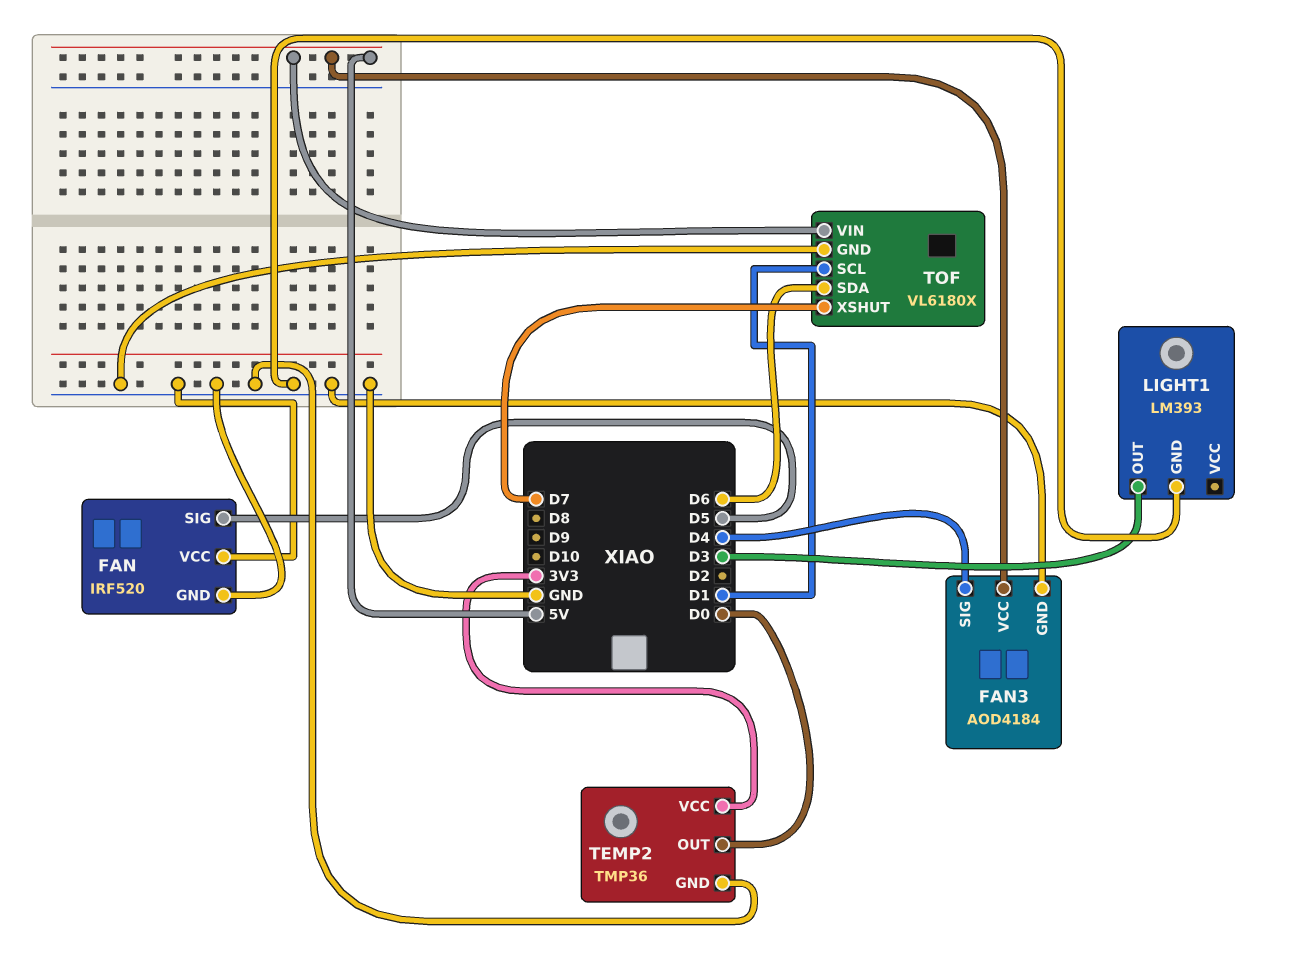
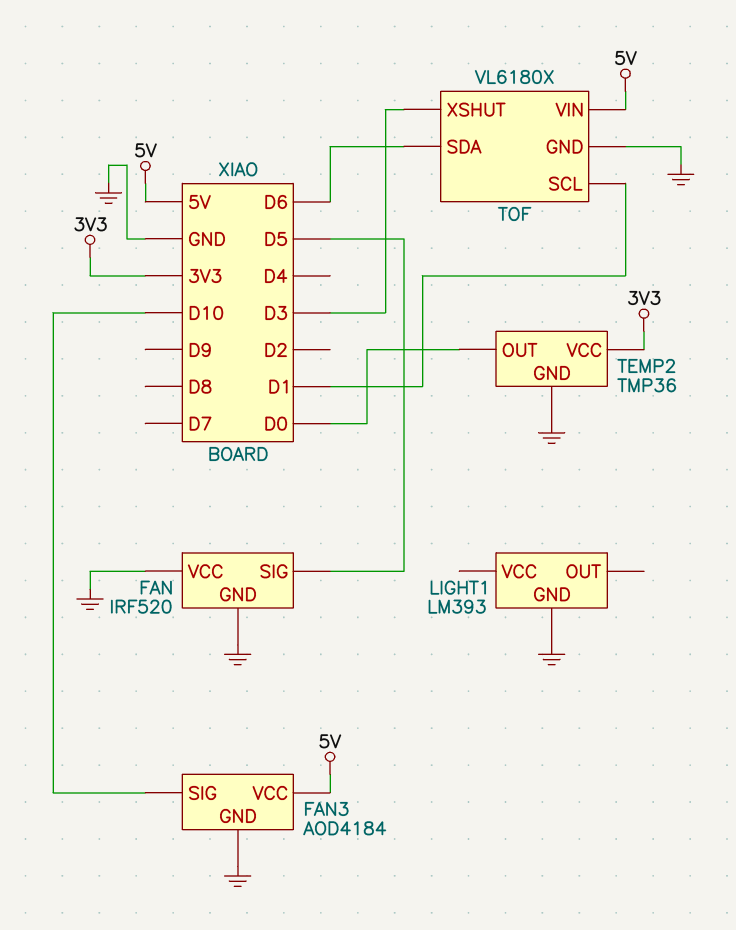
FAN3 pin SIG: D4 -> D10
LIGHT1 pin OUT: D3 -> none
TOF pin XSHUT: D7 -> D3

